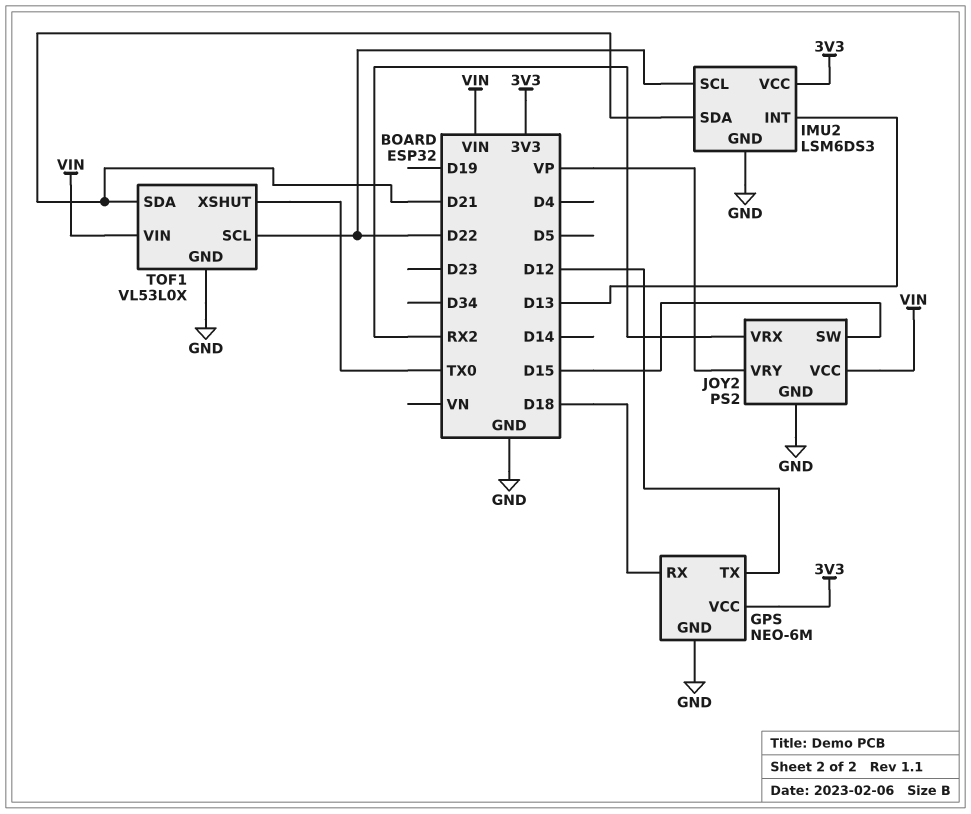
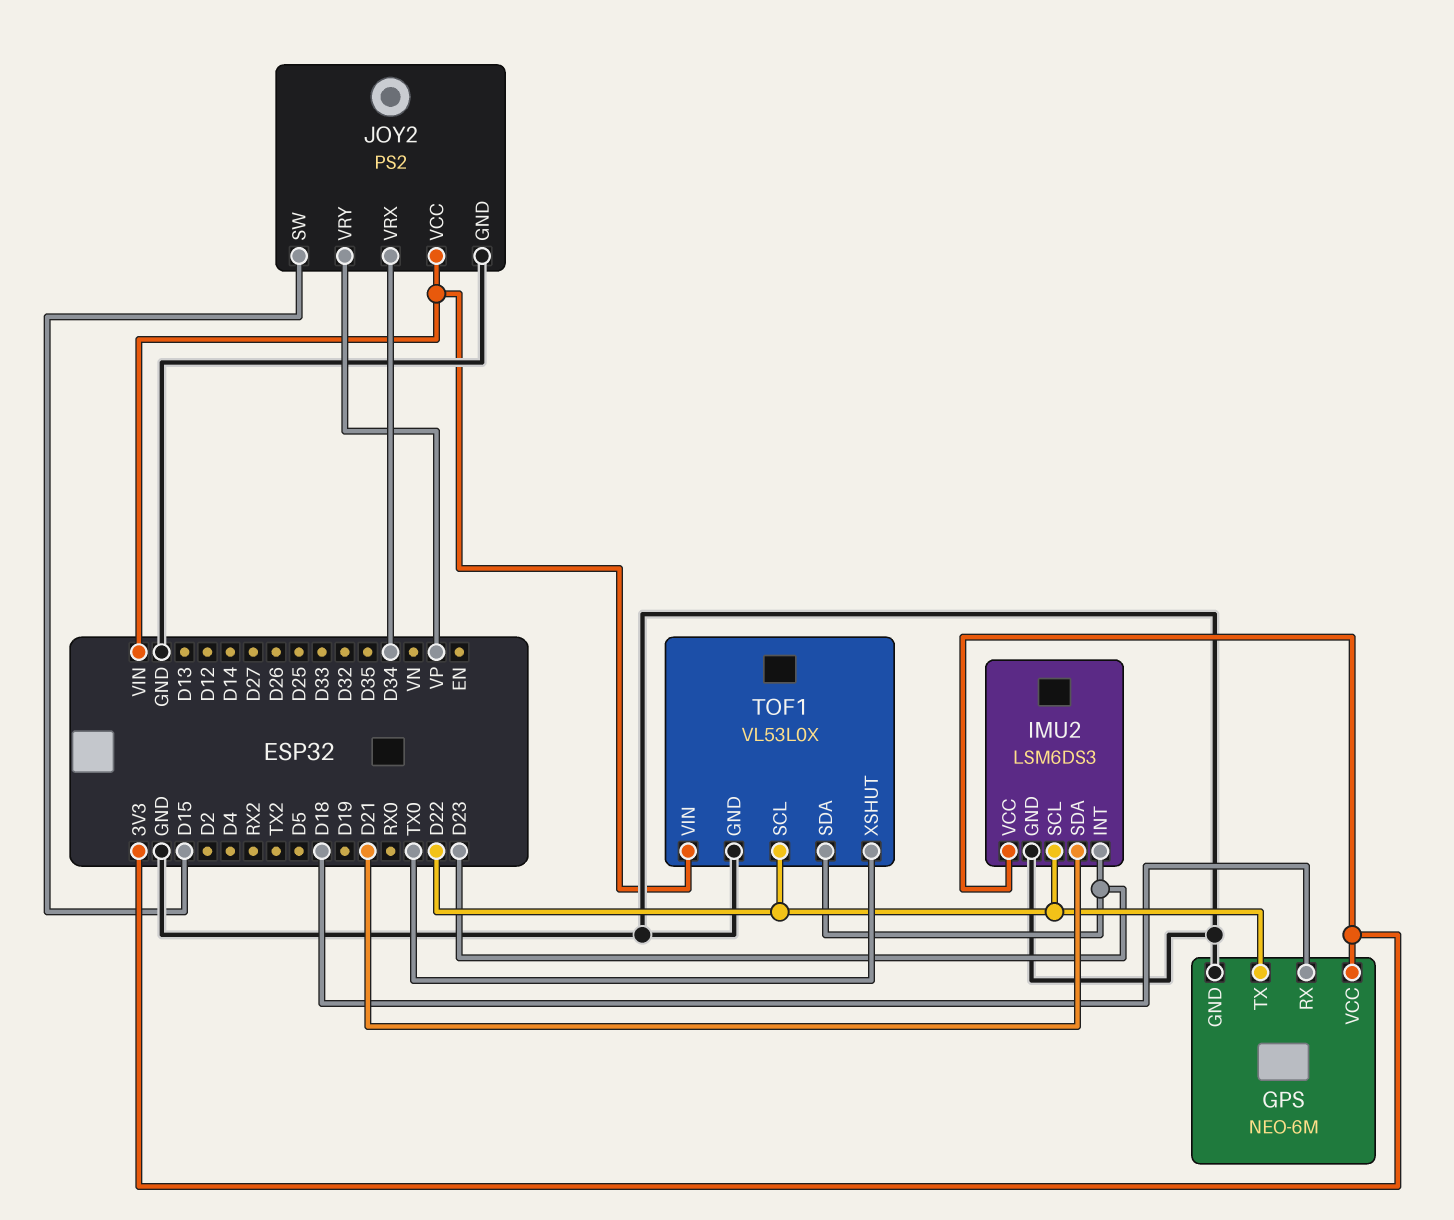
GPS pin TX: D12 -> D22
IMU2 pin INT: D13 -> D23
JOY2 pin VRX: RX2 -> D34
TOF1 pin SDA: D21 -> D23

